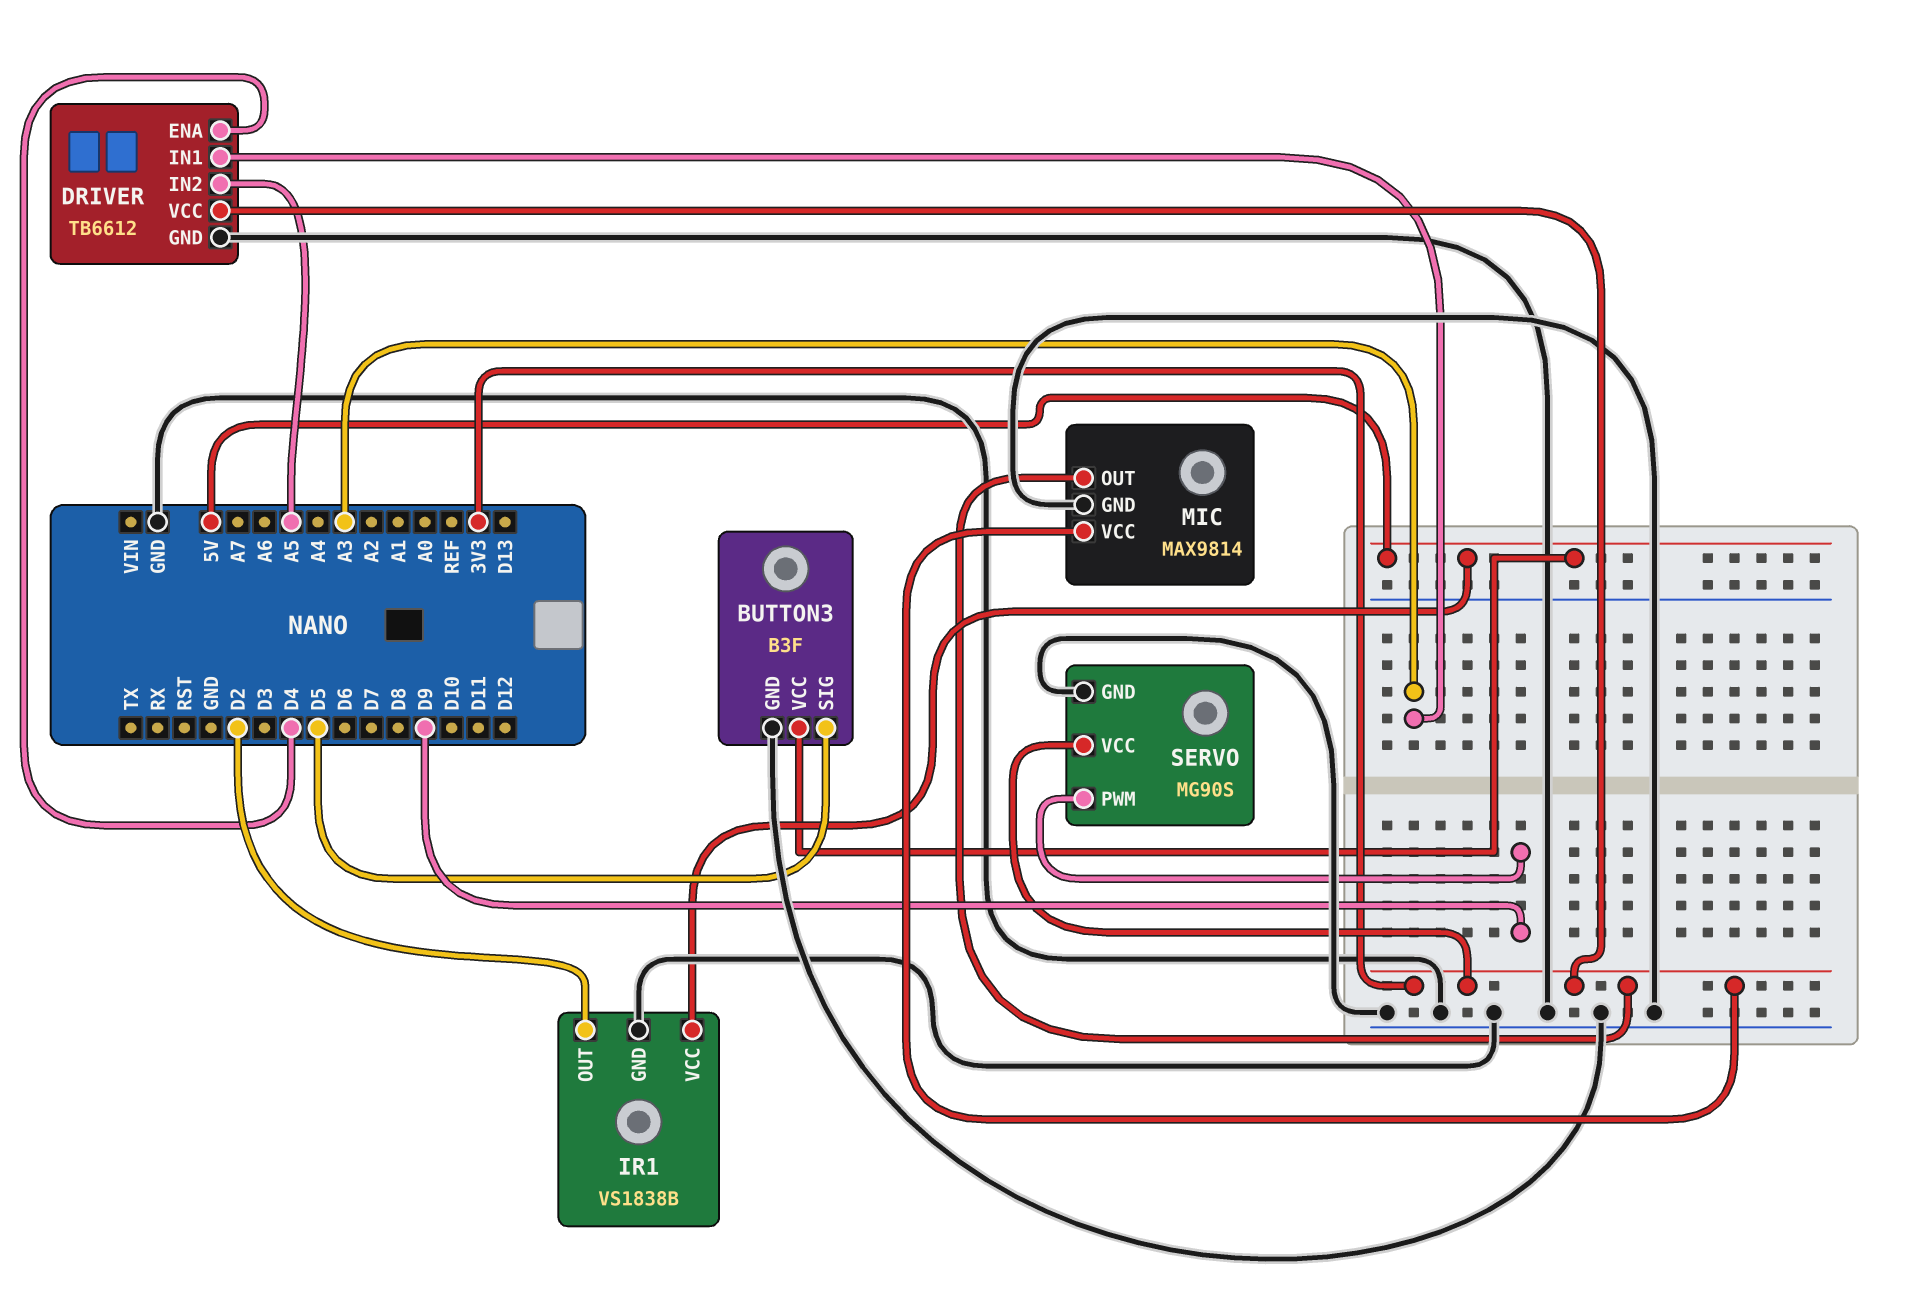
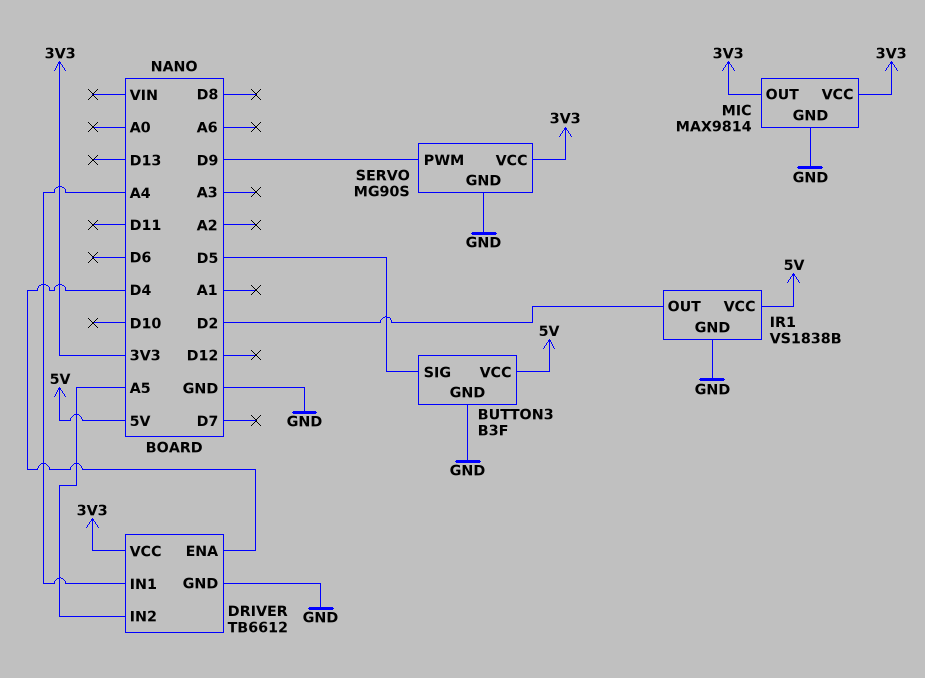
DRIVER pin IN1: A3 -> A4

